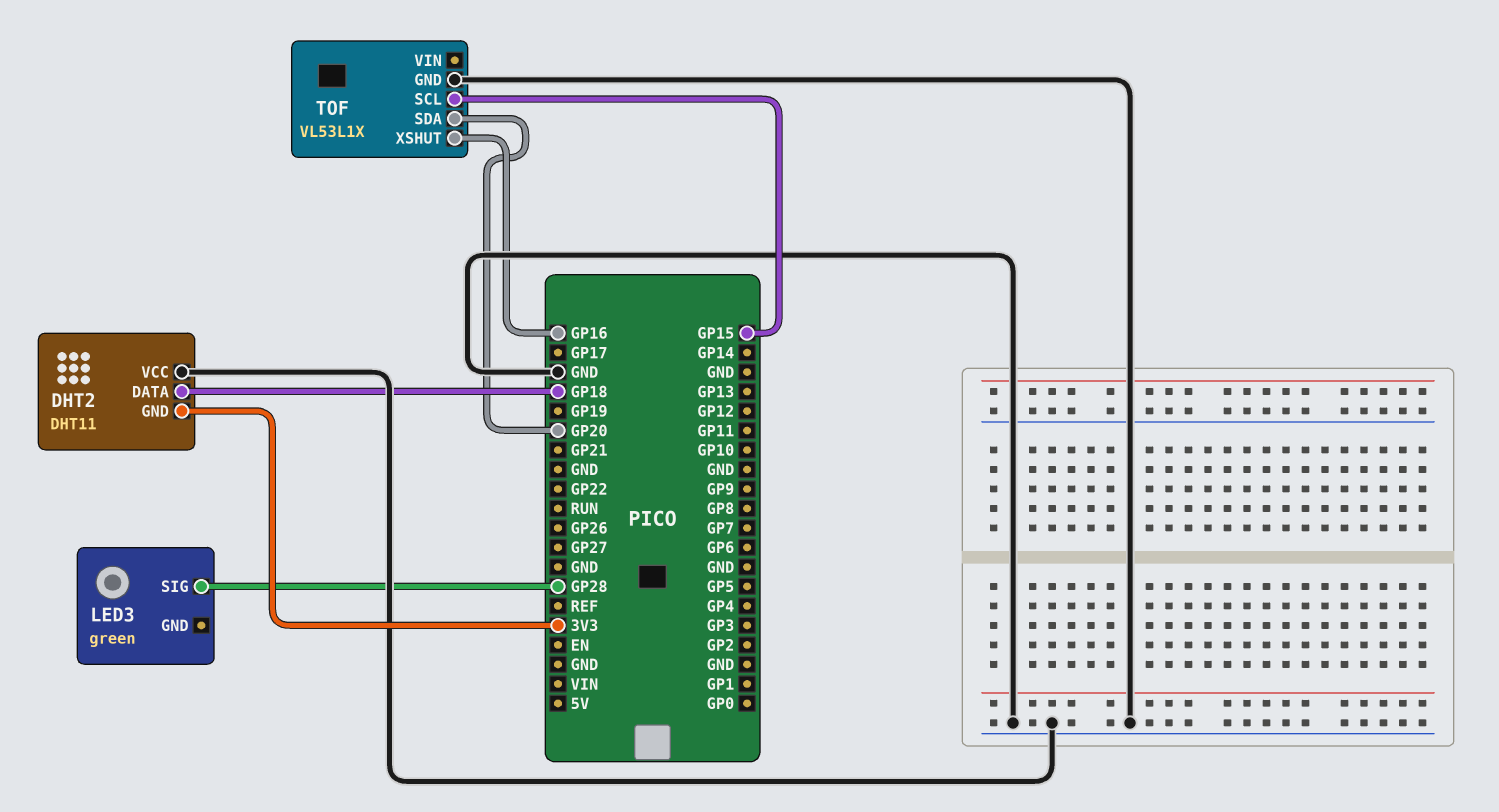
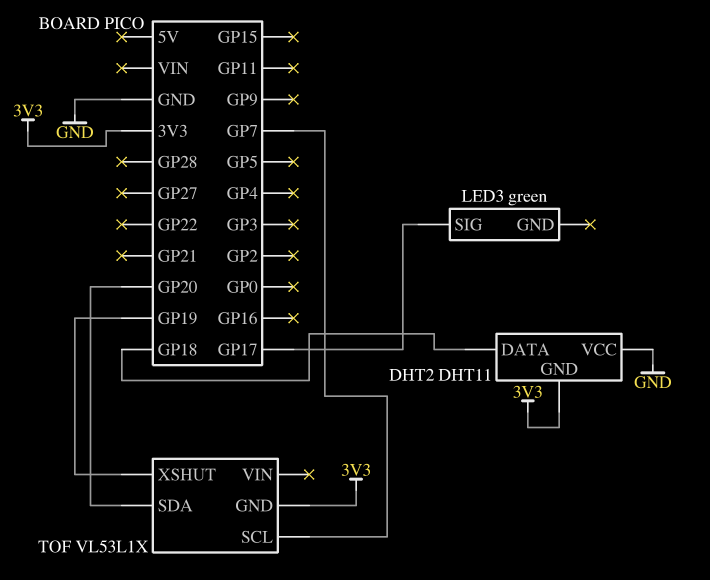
LED3 pin SIG: GP28 -> GP17
TOF pin GND: GND -> 3V3
TOF pin SCL: GP15 -> GP7
TOF pin XSHUT: GP16 -> GP19

